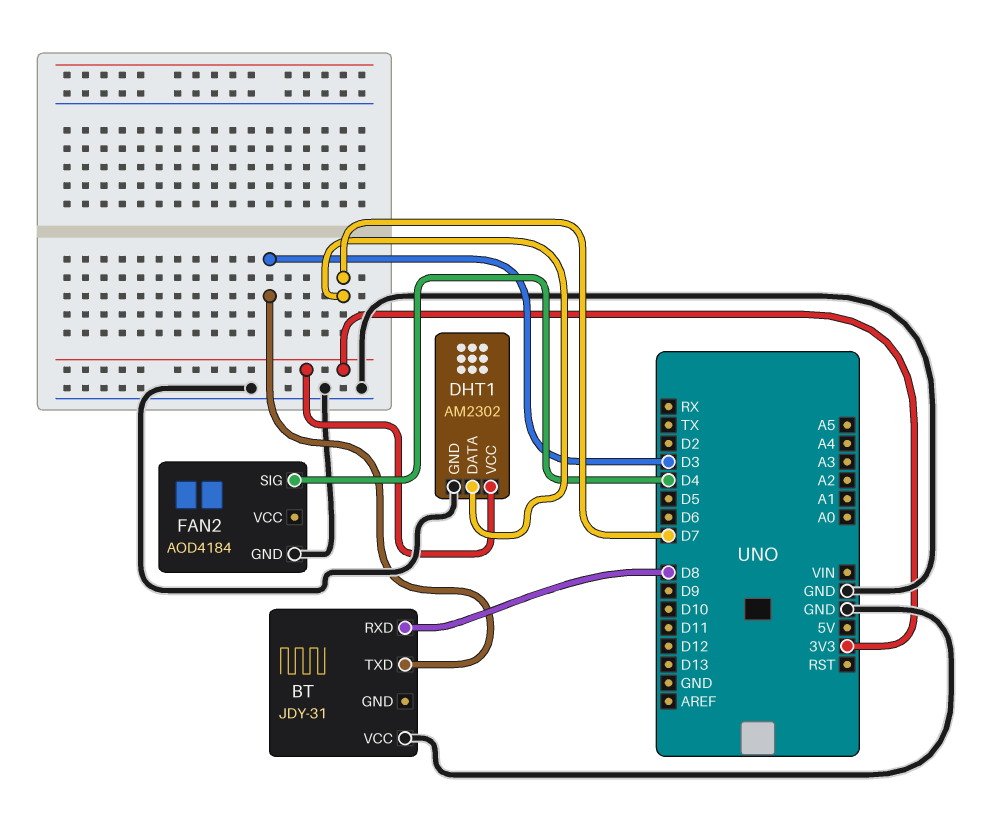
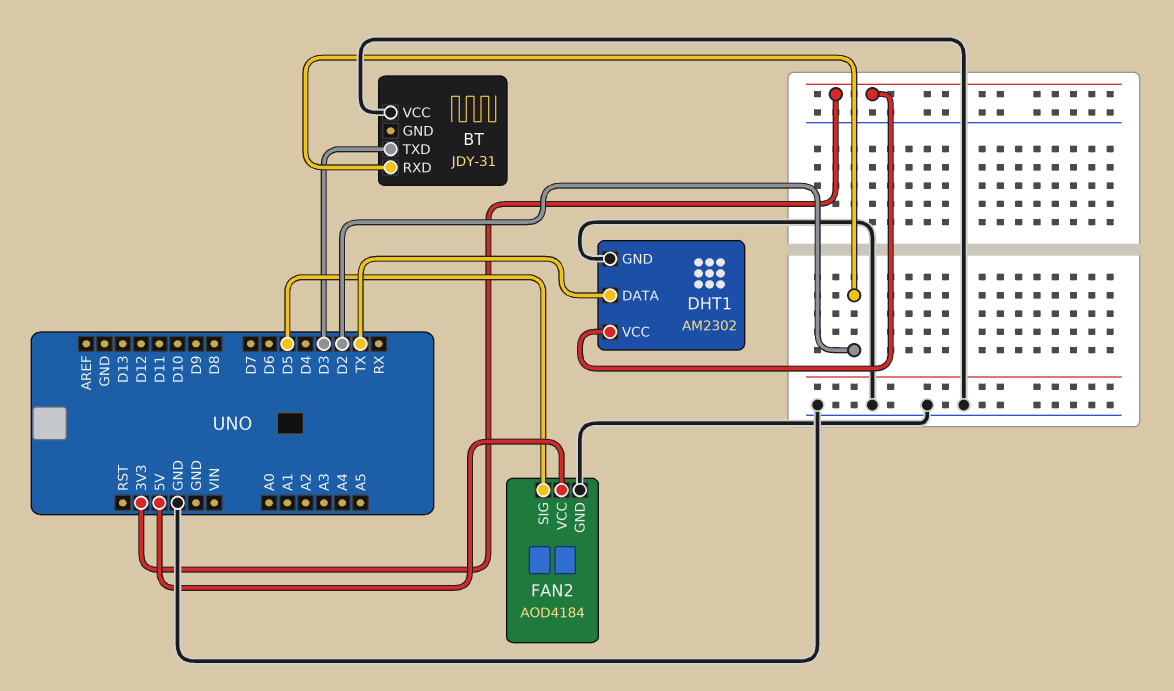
BT pin RXD: D8 -> D2
DHT1 pin DATA: D7 -> TX
FAN2 pin SIG: D4 -> D5
FAN2 pin VCC: none -> 5V

